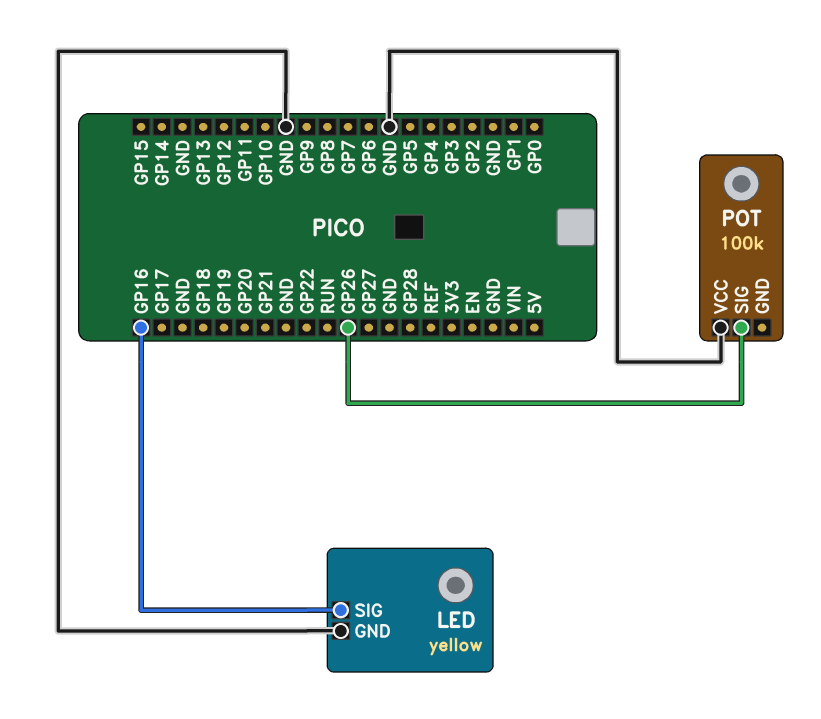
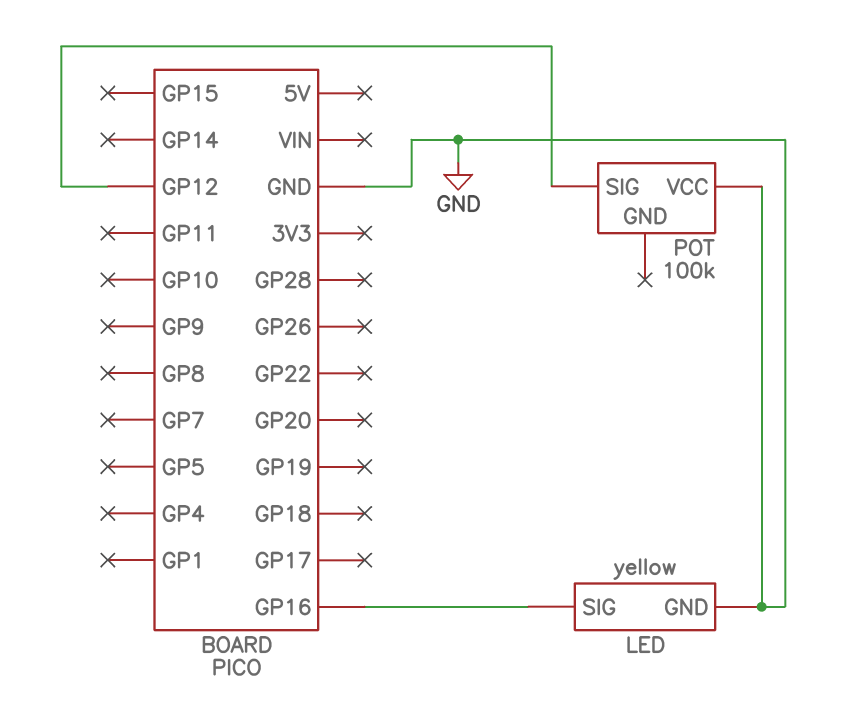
POT pin SIG: GP26 -> GP12

